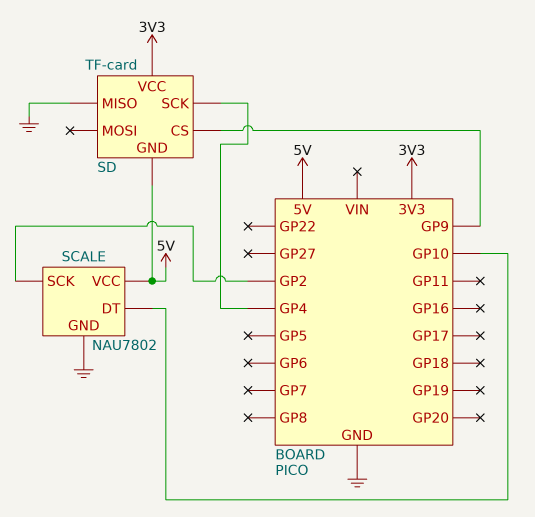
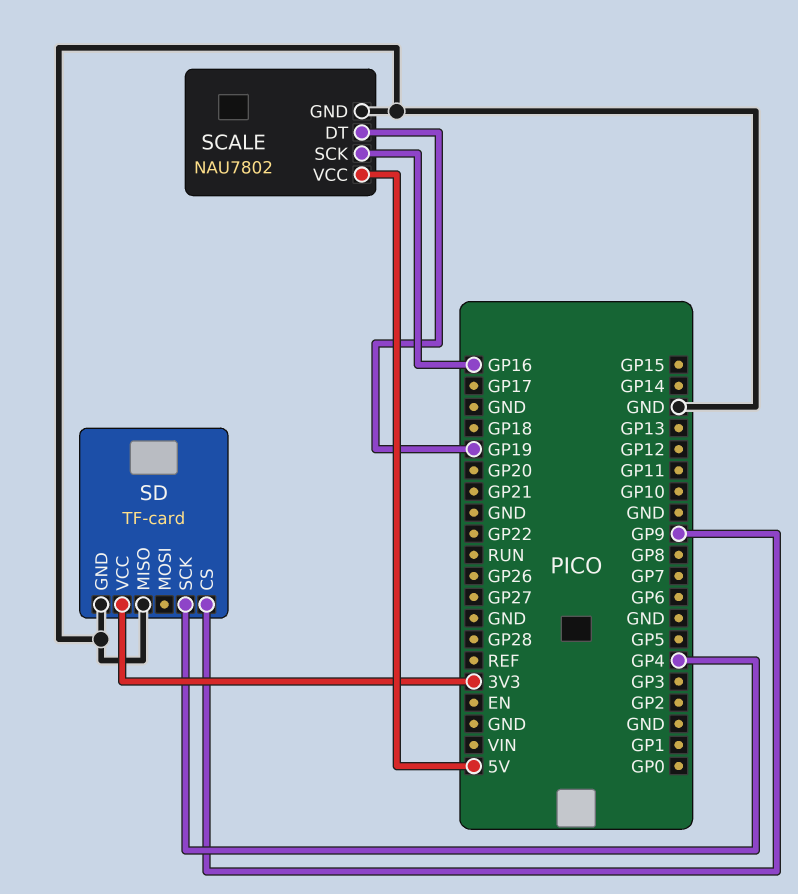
SCALE pin DT: GP10 -> GP19
SCALE pin SCK: GP2 -> GP16
SD pin GND: 5V -> GND

